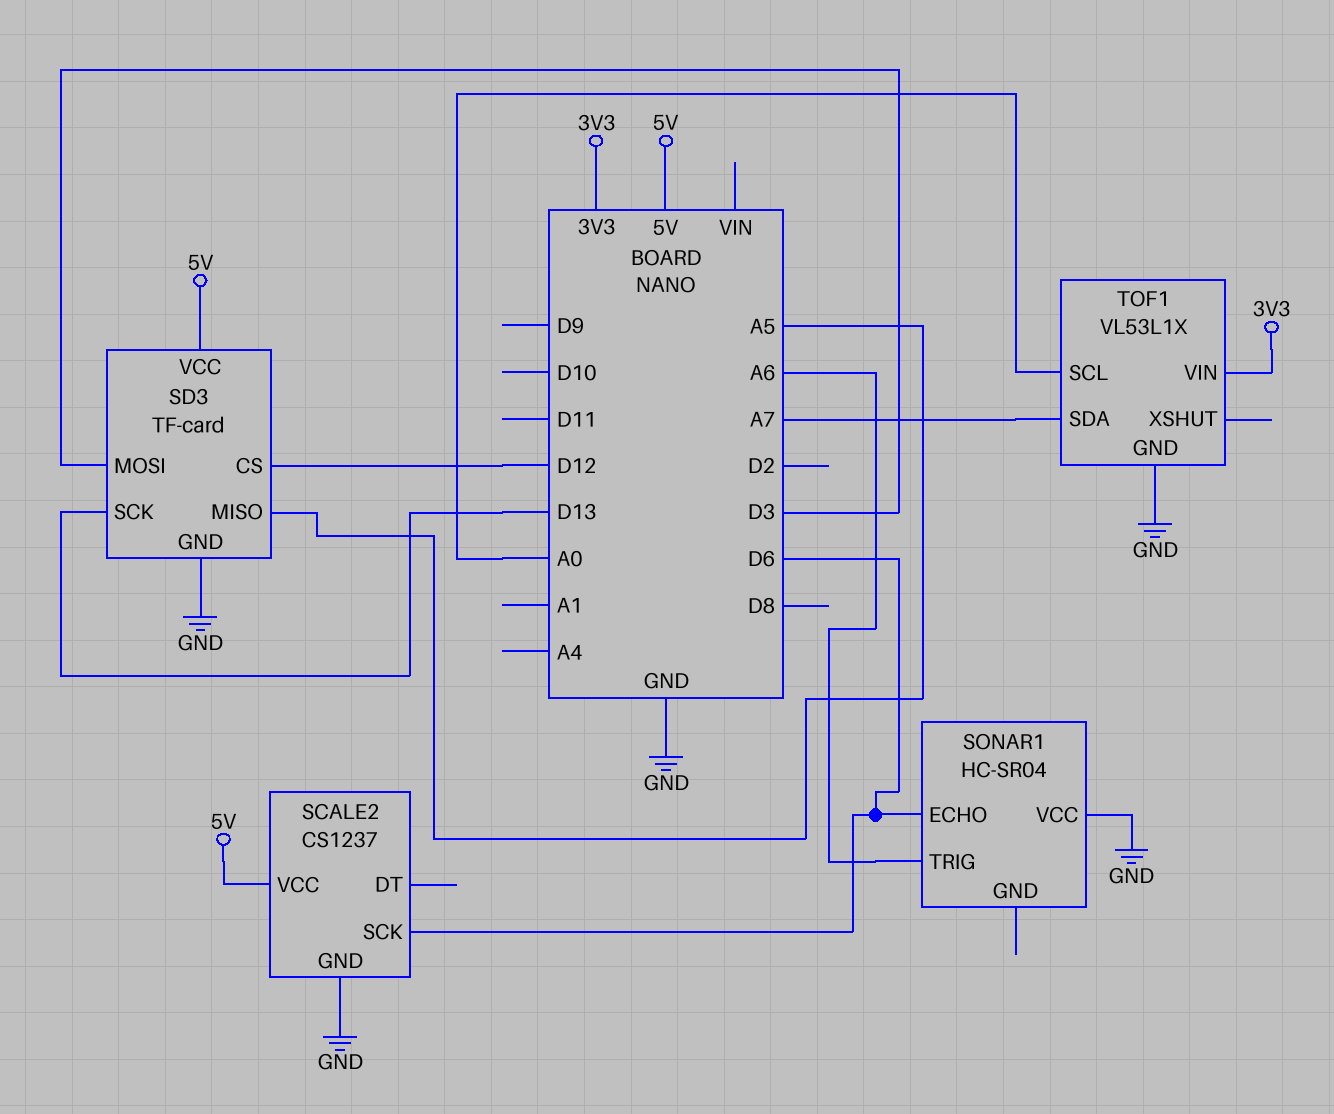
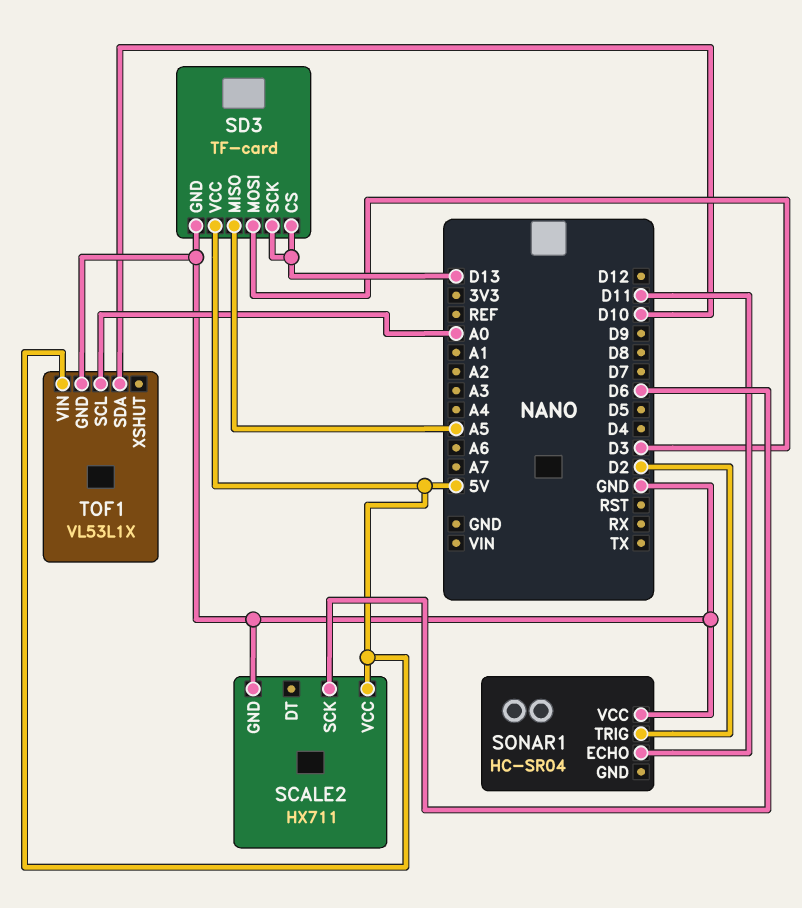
SCALE2: CS1237 -> HX711
SD3 pin CS: D12 -> D13
SONAR1 pin ECHO: D6 -> D11
SONAR1 pin TRIG: A6 -> D2
TOF1 pin SDA: A7 -> D10
TOF1 pin VIN: 3V3 -> 5V

